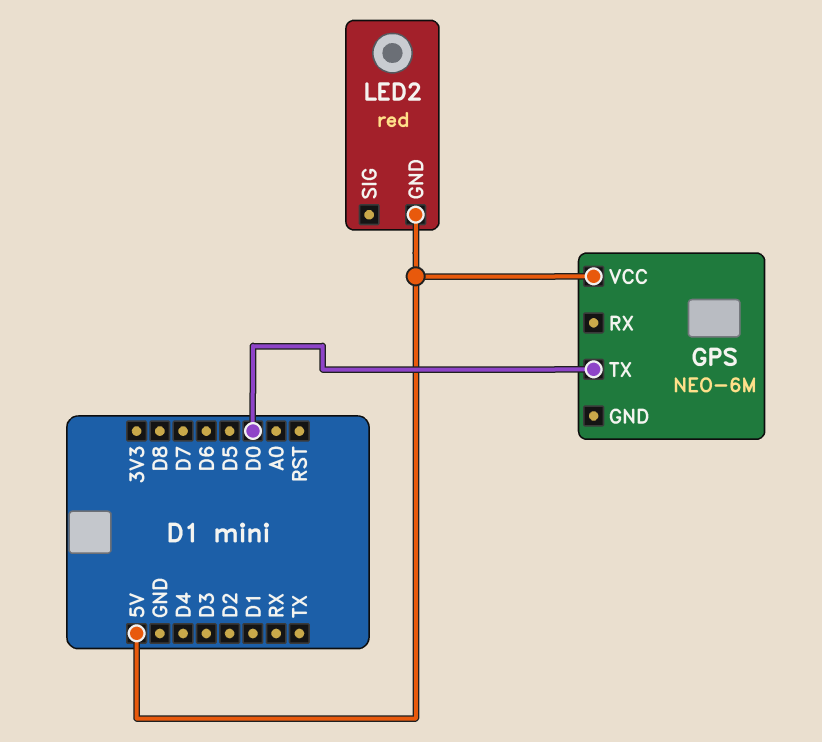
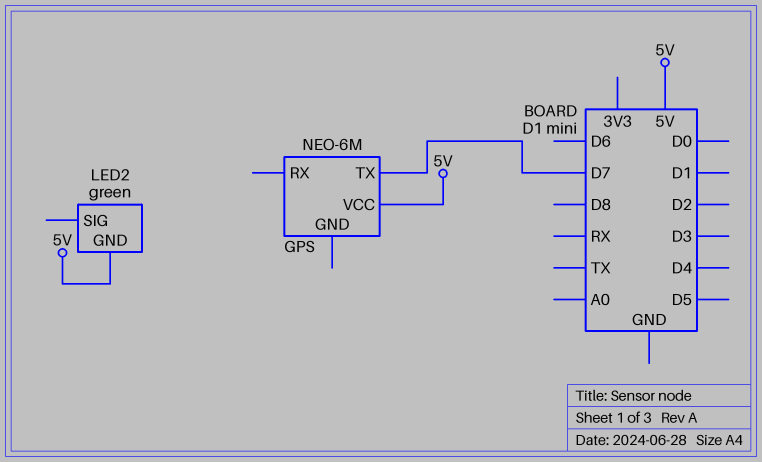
GPS pin TX: D0 -> D7
LED2: red -> green

